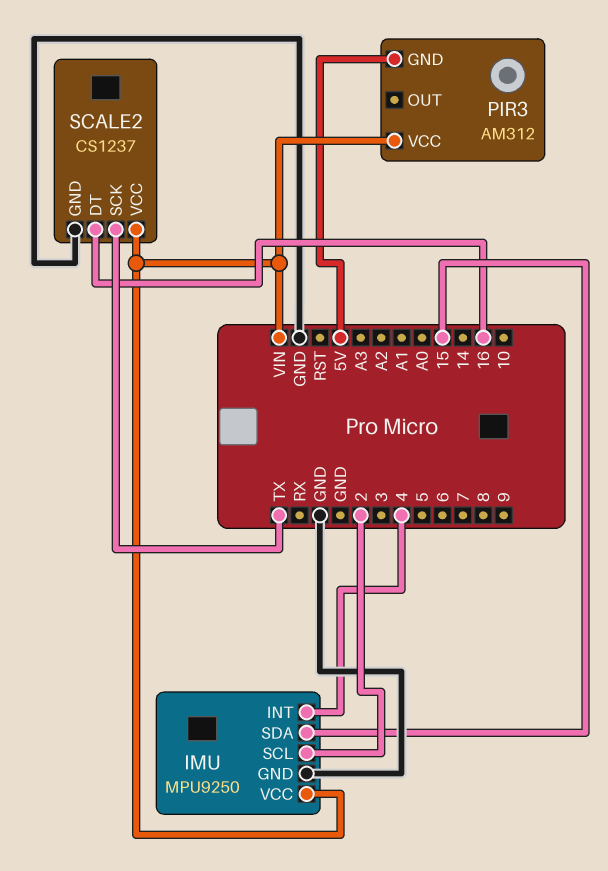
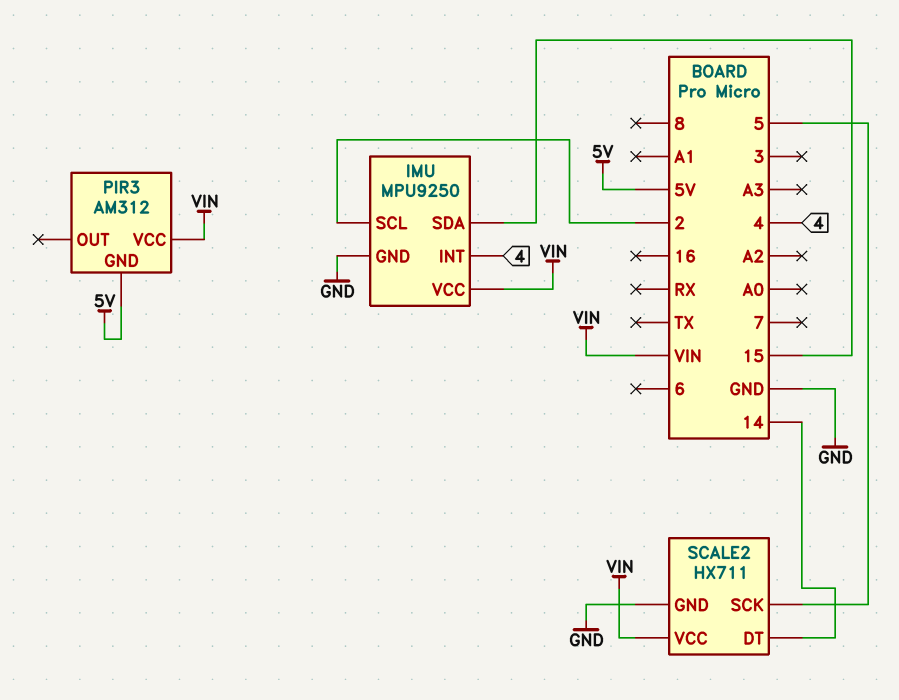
SCALE2: CS1237 -> HX711
SCALE2 pin DT: 16 -> 14
SCALE2 pin SCK: TX -> 5

